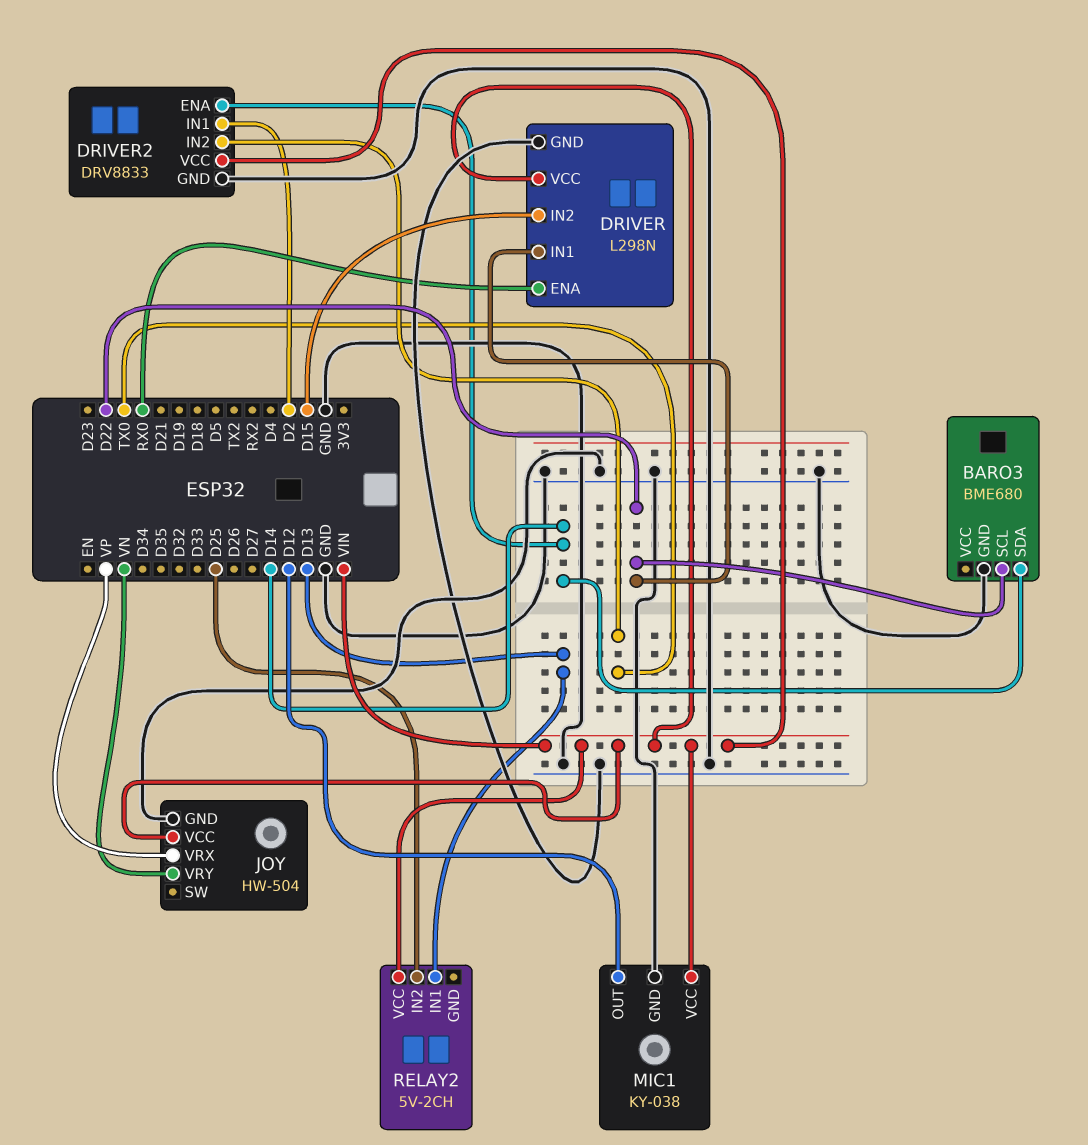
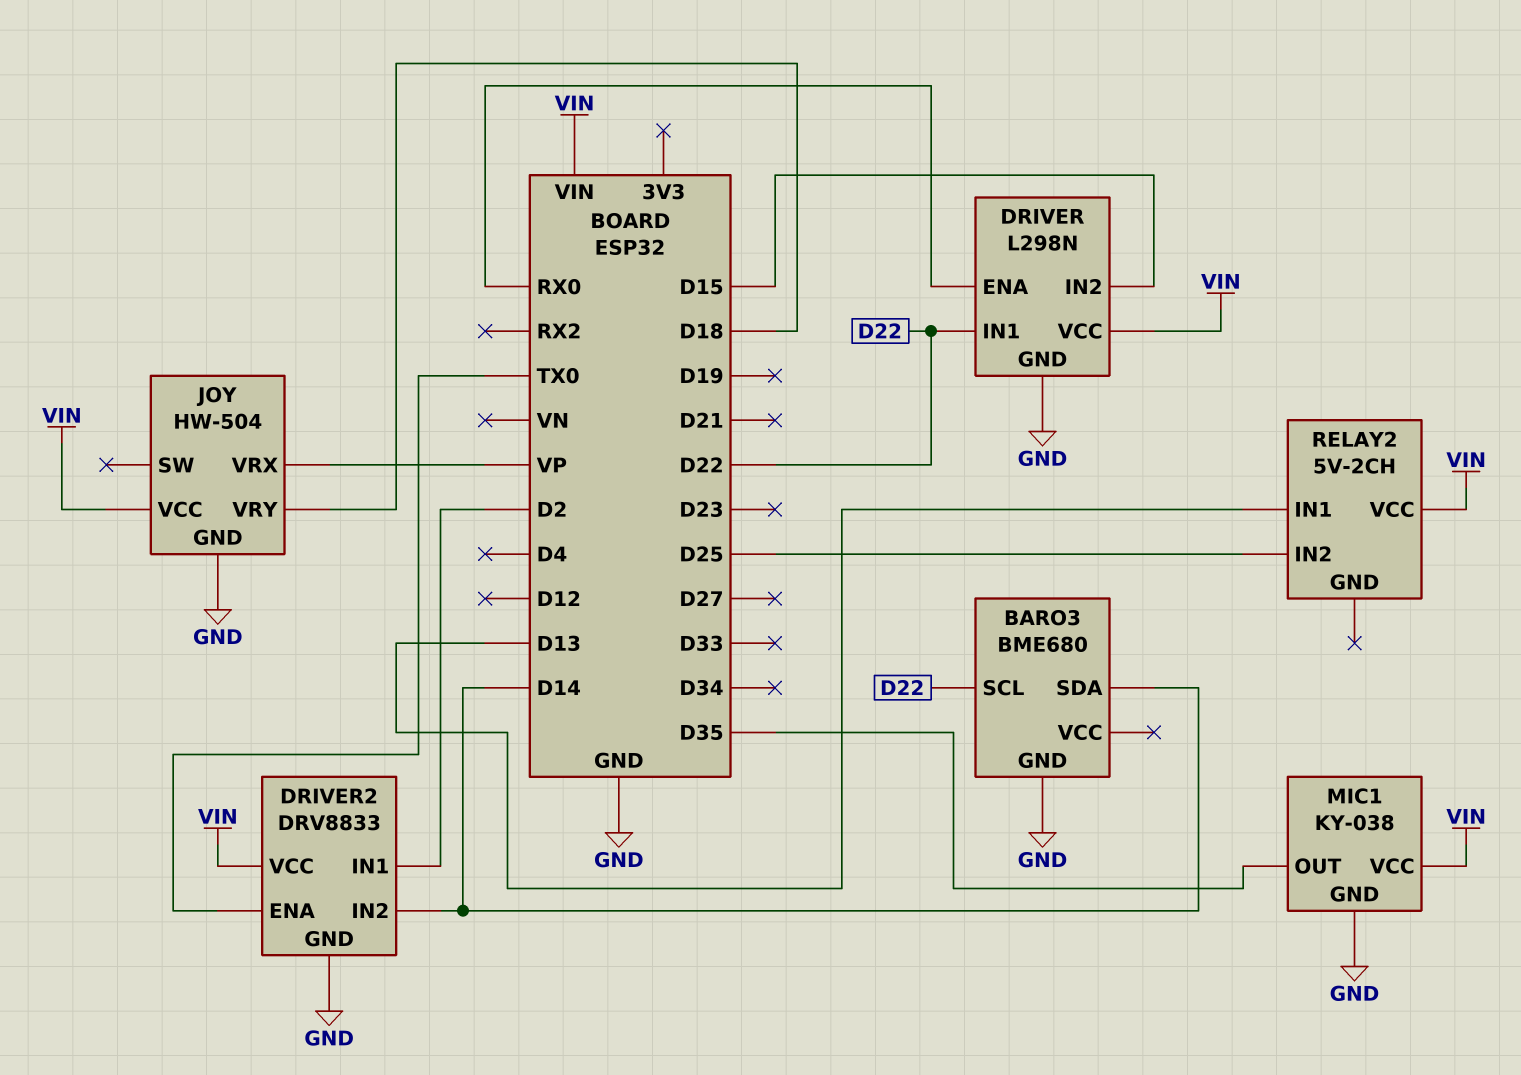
DRIVER2 pin ENA: D14 -> TX0
DRIVER2 pin IN2: TX0 -> D14
JOY pin VRY: VN -> D18
MIC1 pin OUT: D12 -> D35

